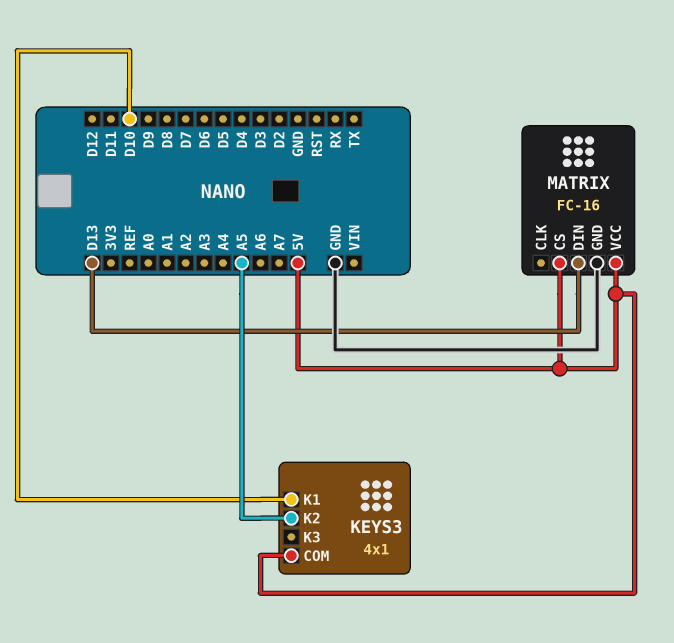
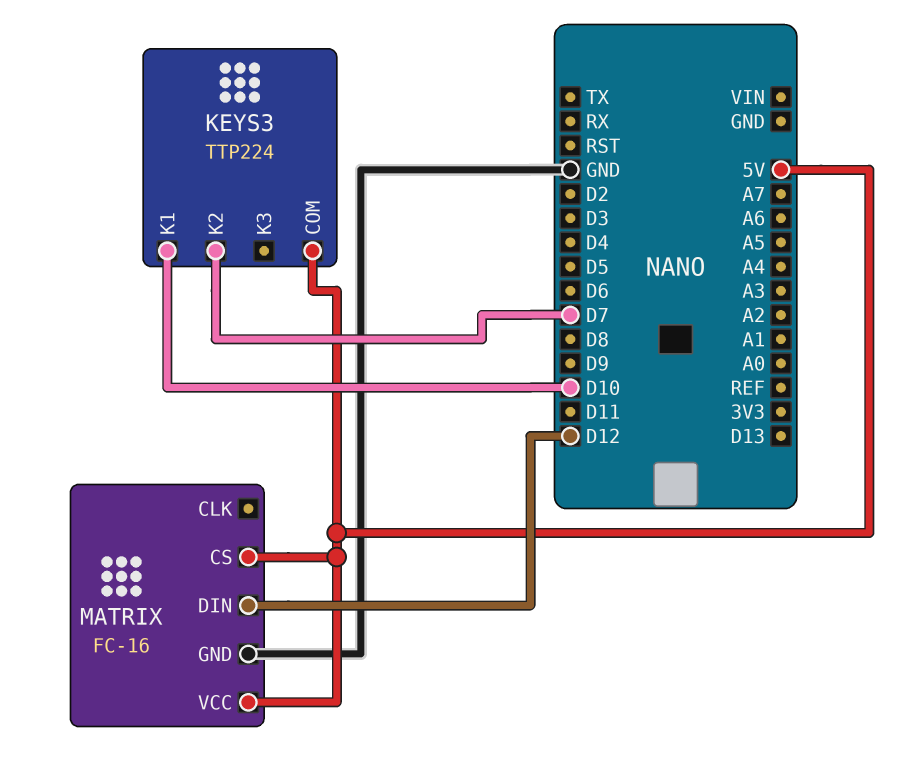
KEYS3: 4x1 -> TTP224
KEYS3 pin K2: A5 -> D7
MATRIX pin DIN: D13 -> D12

